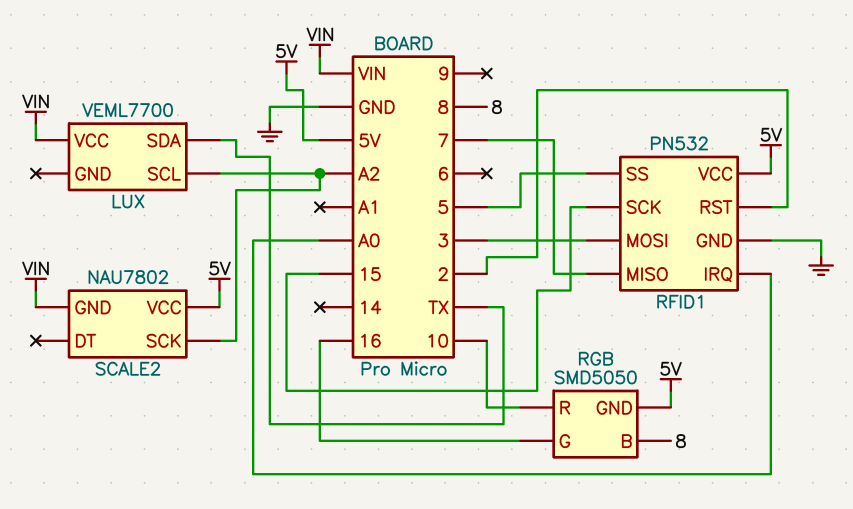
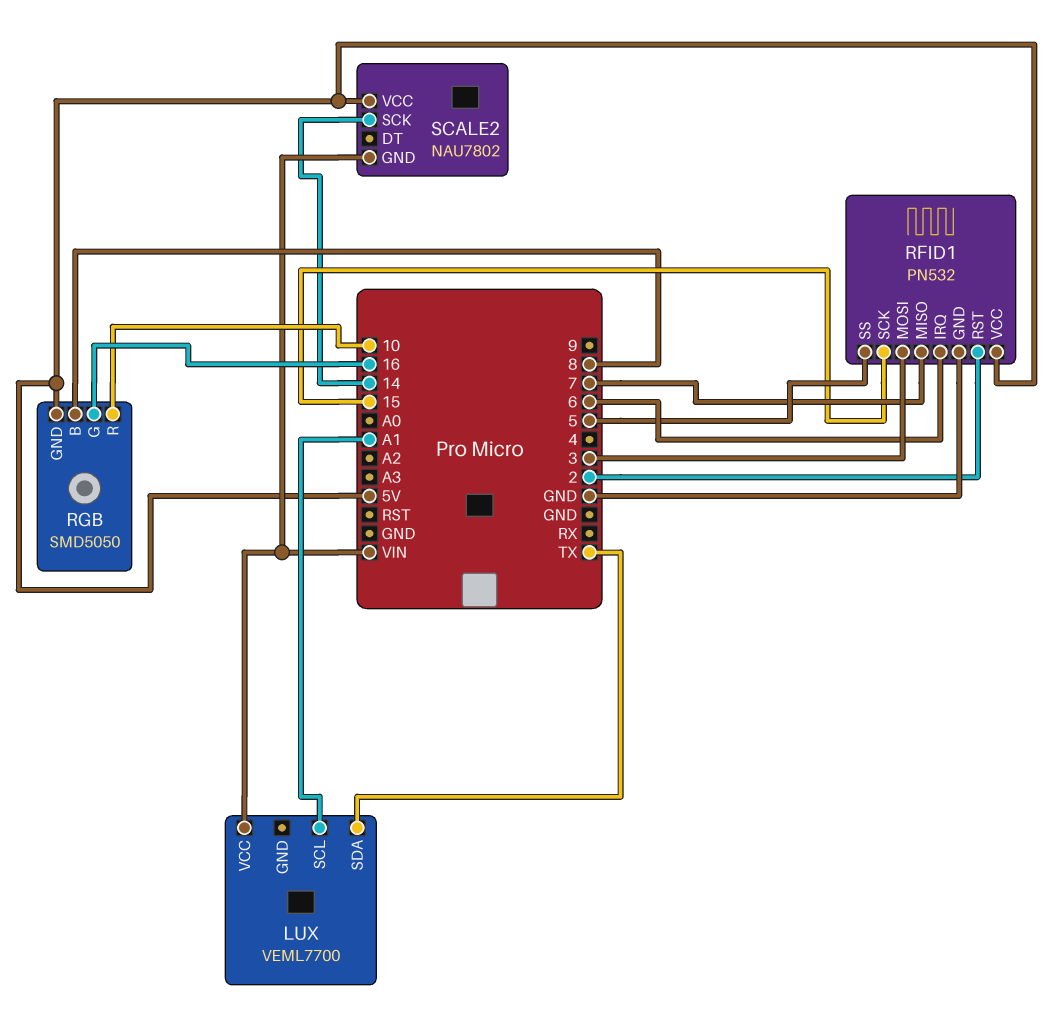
LUX pin SCL: A2 -> A1
RFID1 pin IRQ: A0 -> 6
SCALE2 pin SCK: A2 -> 14

